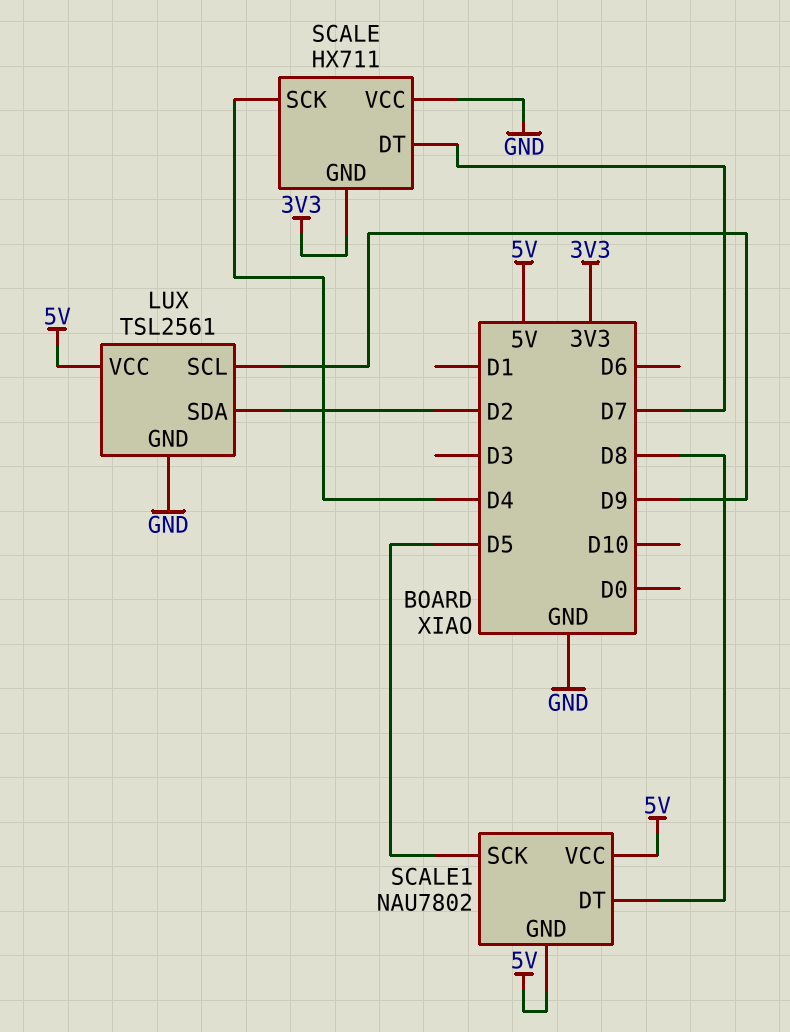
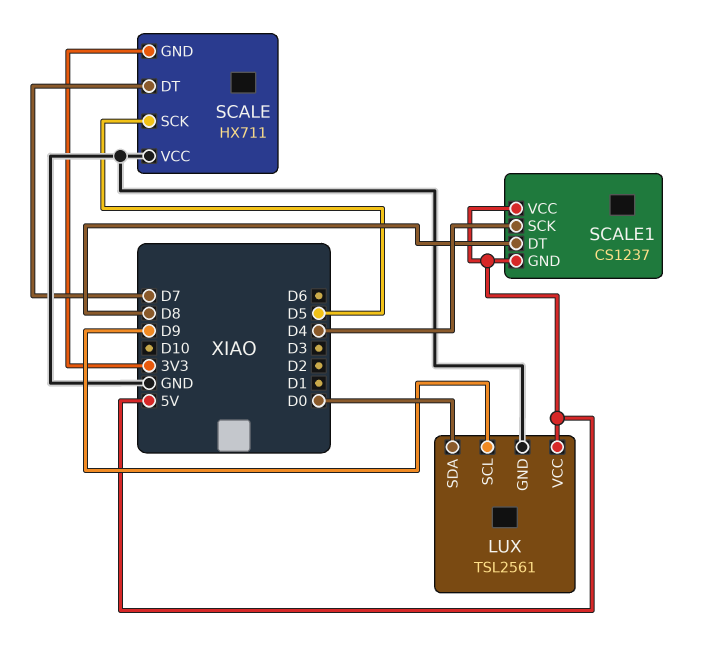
LUX pin SDA: D2 -> D0
SCALE pin SCK: D4 -> D5
SCALE1: NAU7802 -> CS1237
SCALE1 pin SCK: D5 -> D4

